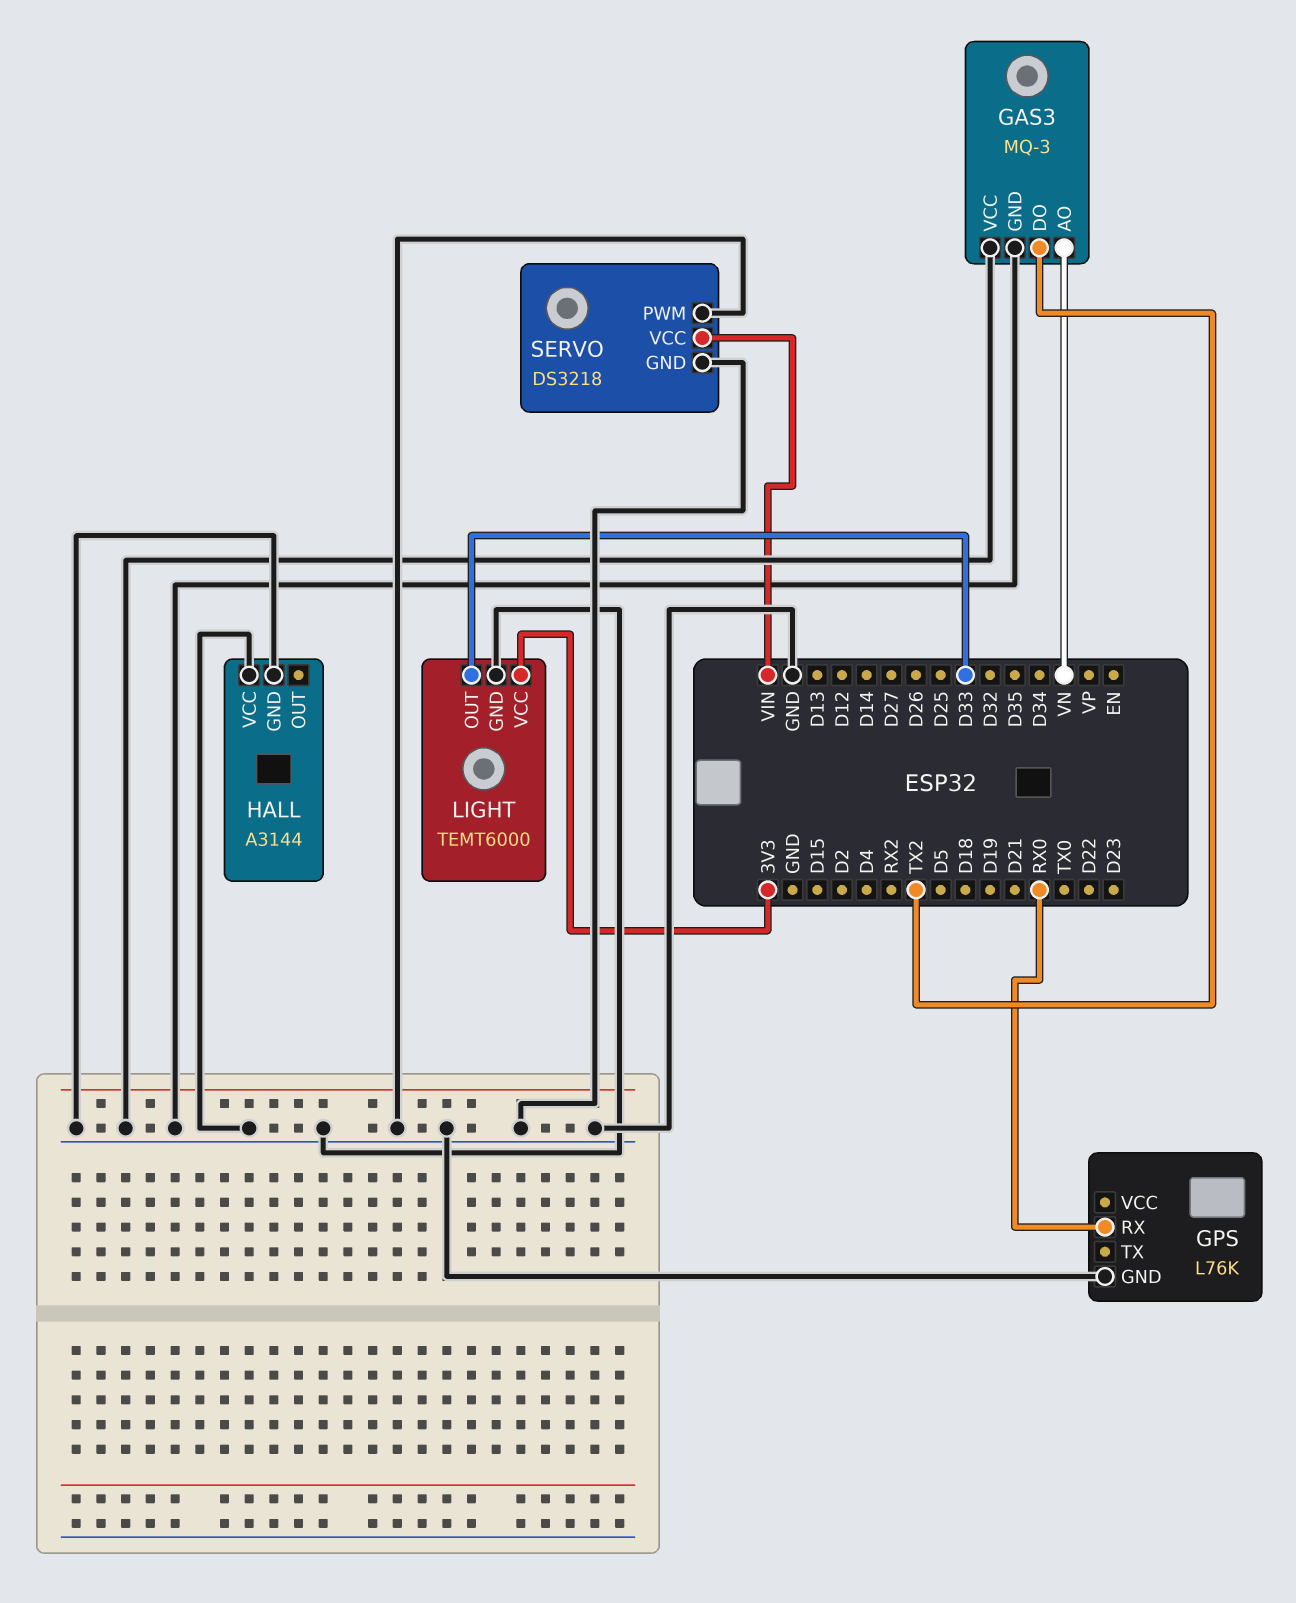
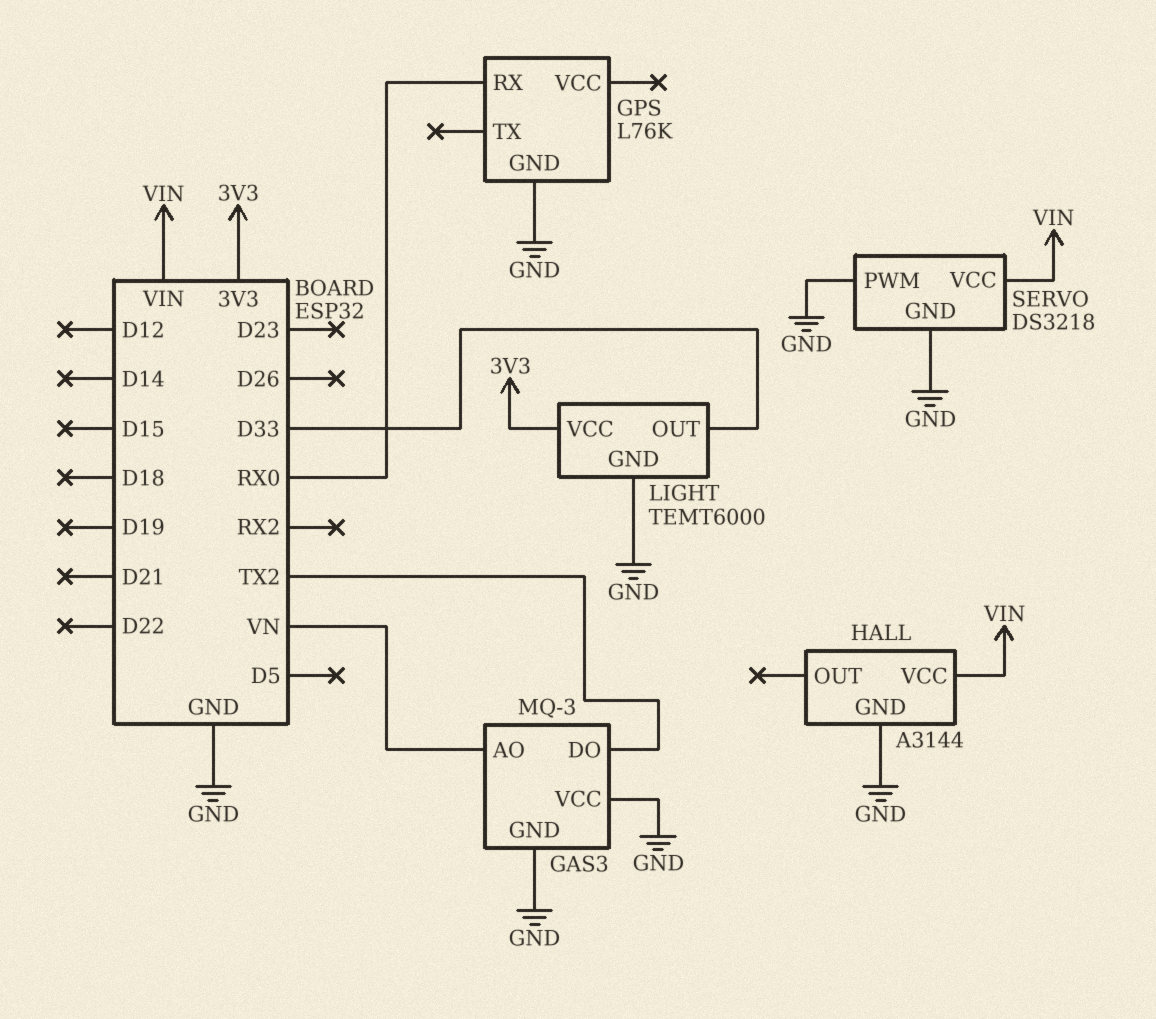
HALL pin VCC: GND -> VIN

